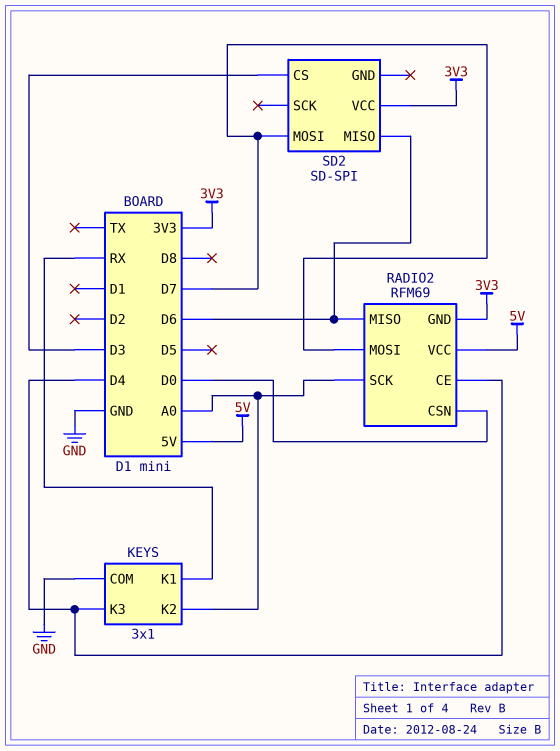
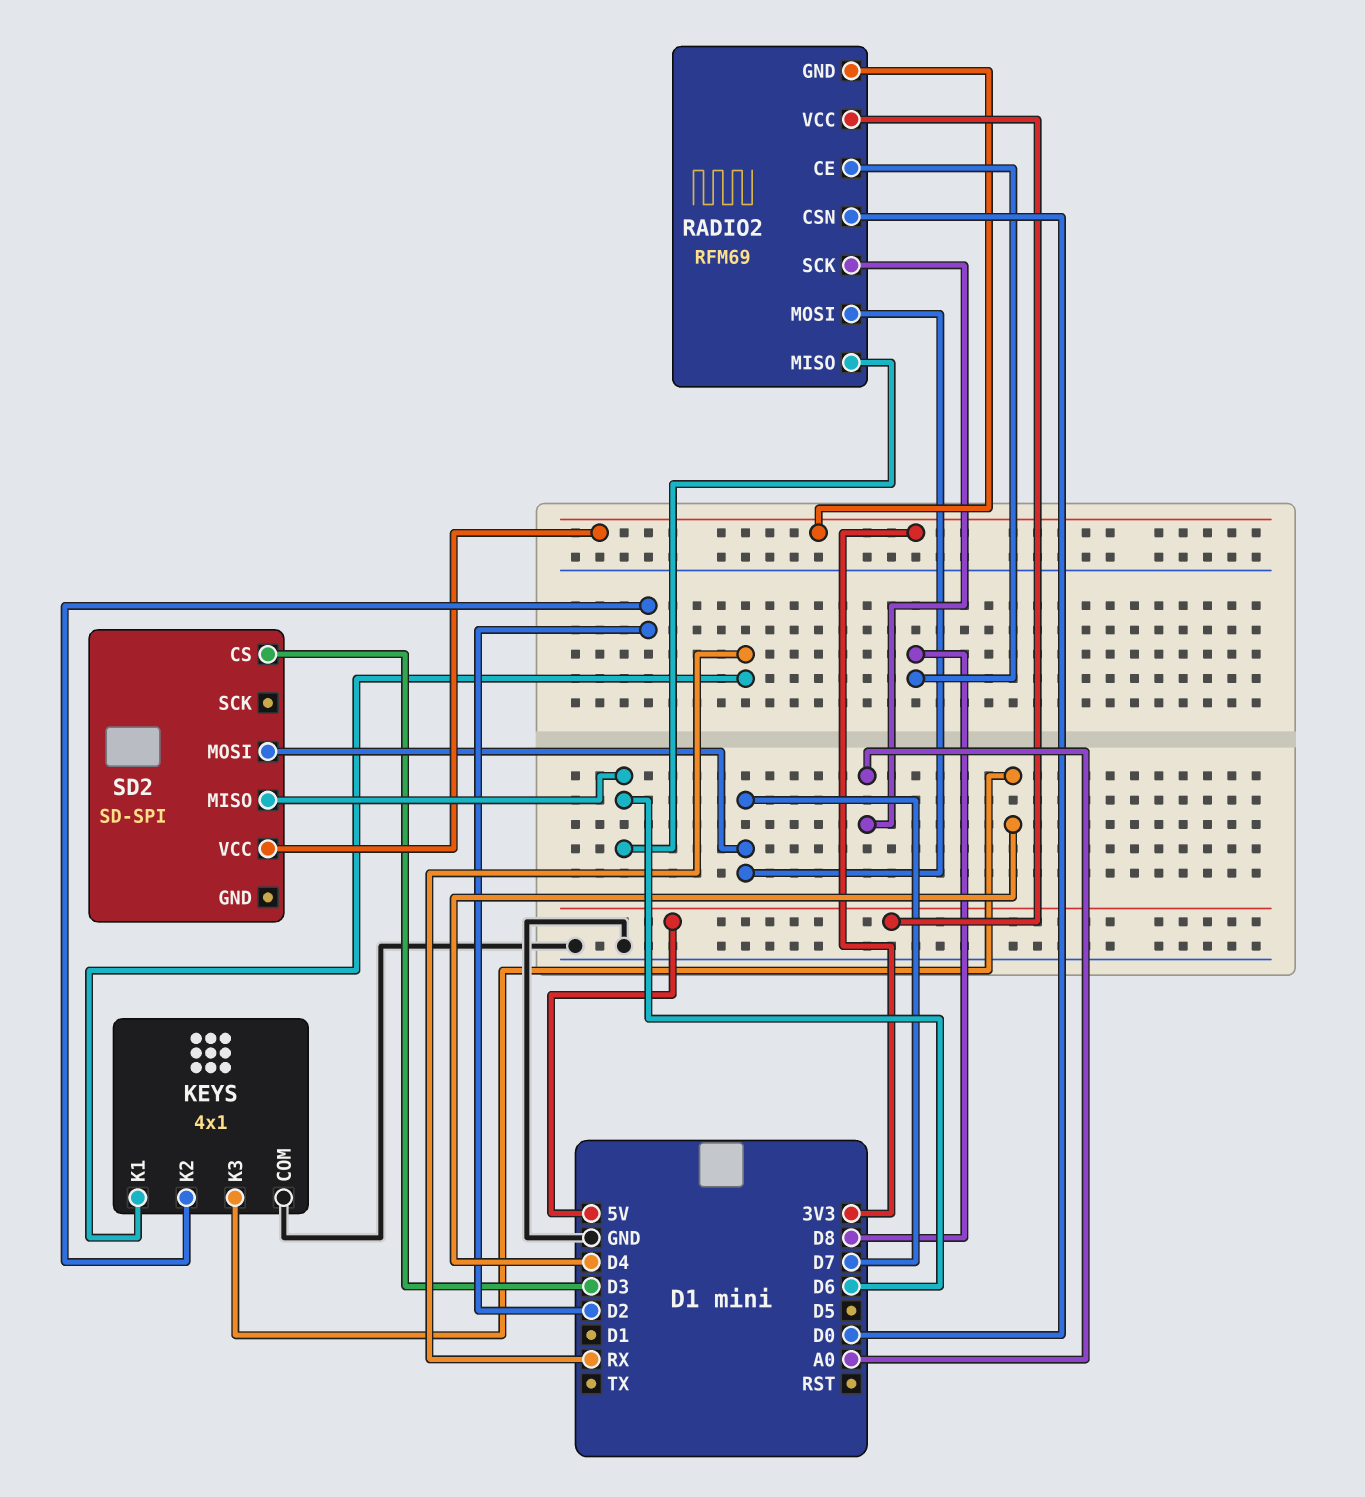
KEYS: 3x1 -> 4x1
KEYS pin K2: A0 -> D2
RADIO2 pin CE: D4 -> D8

